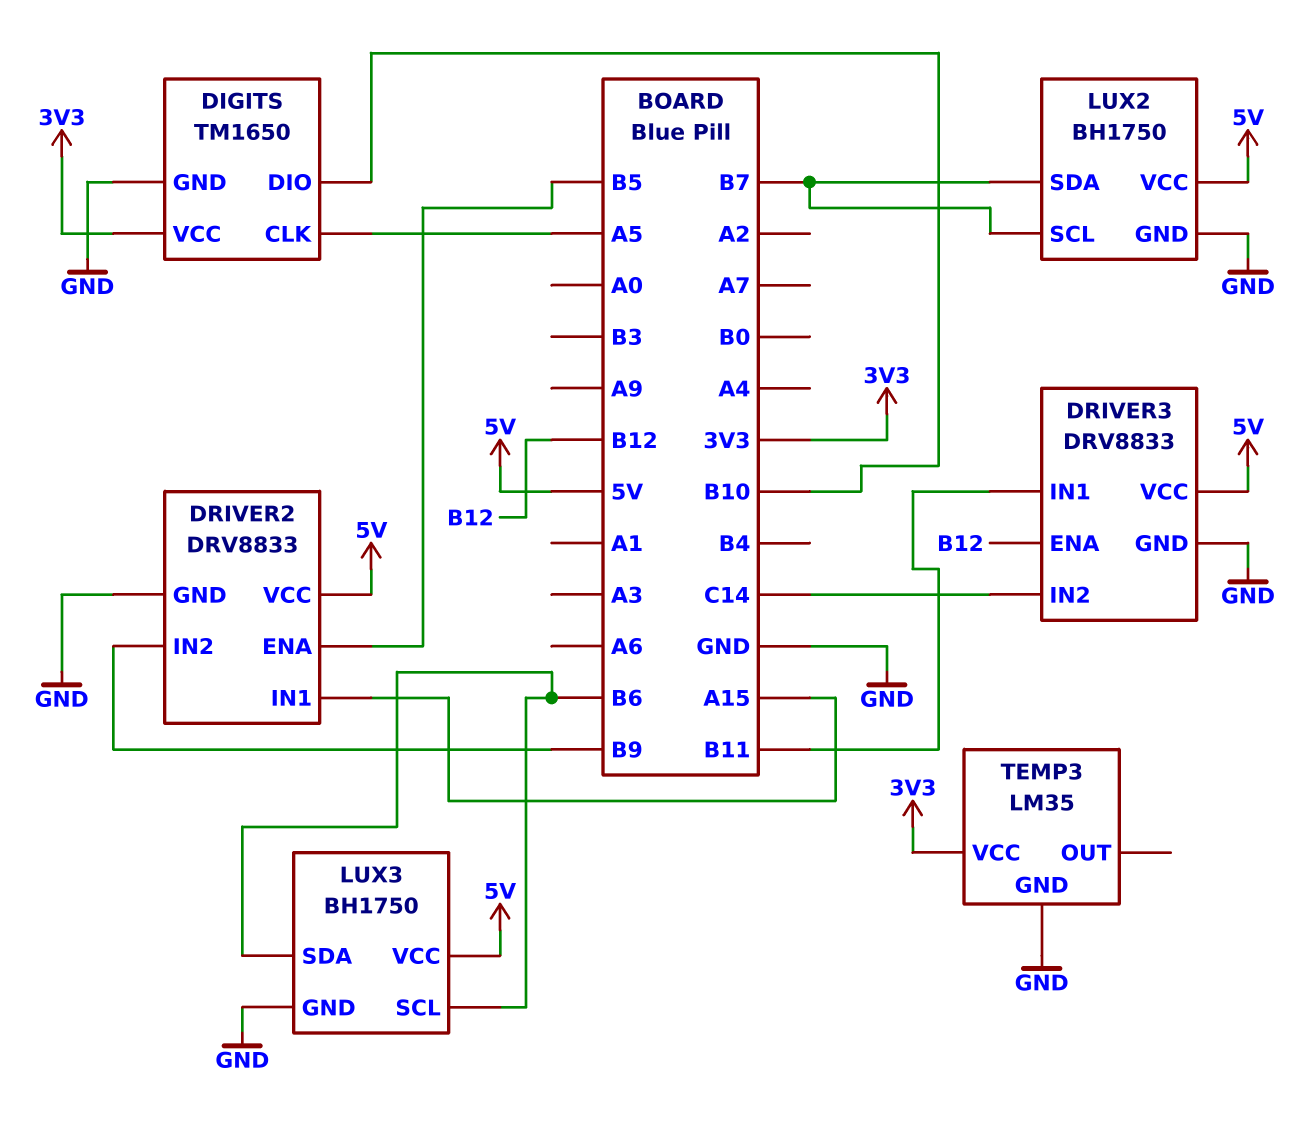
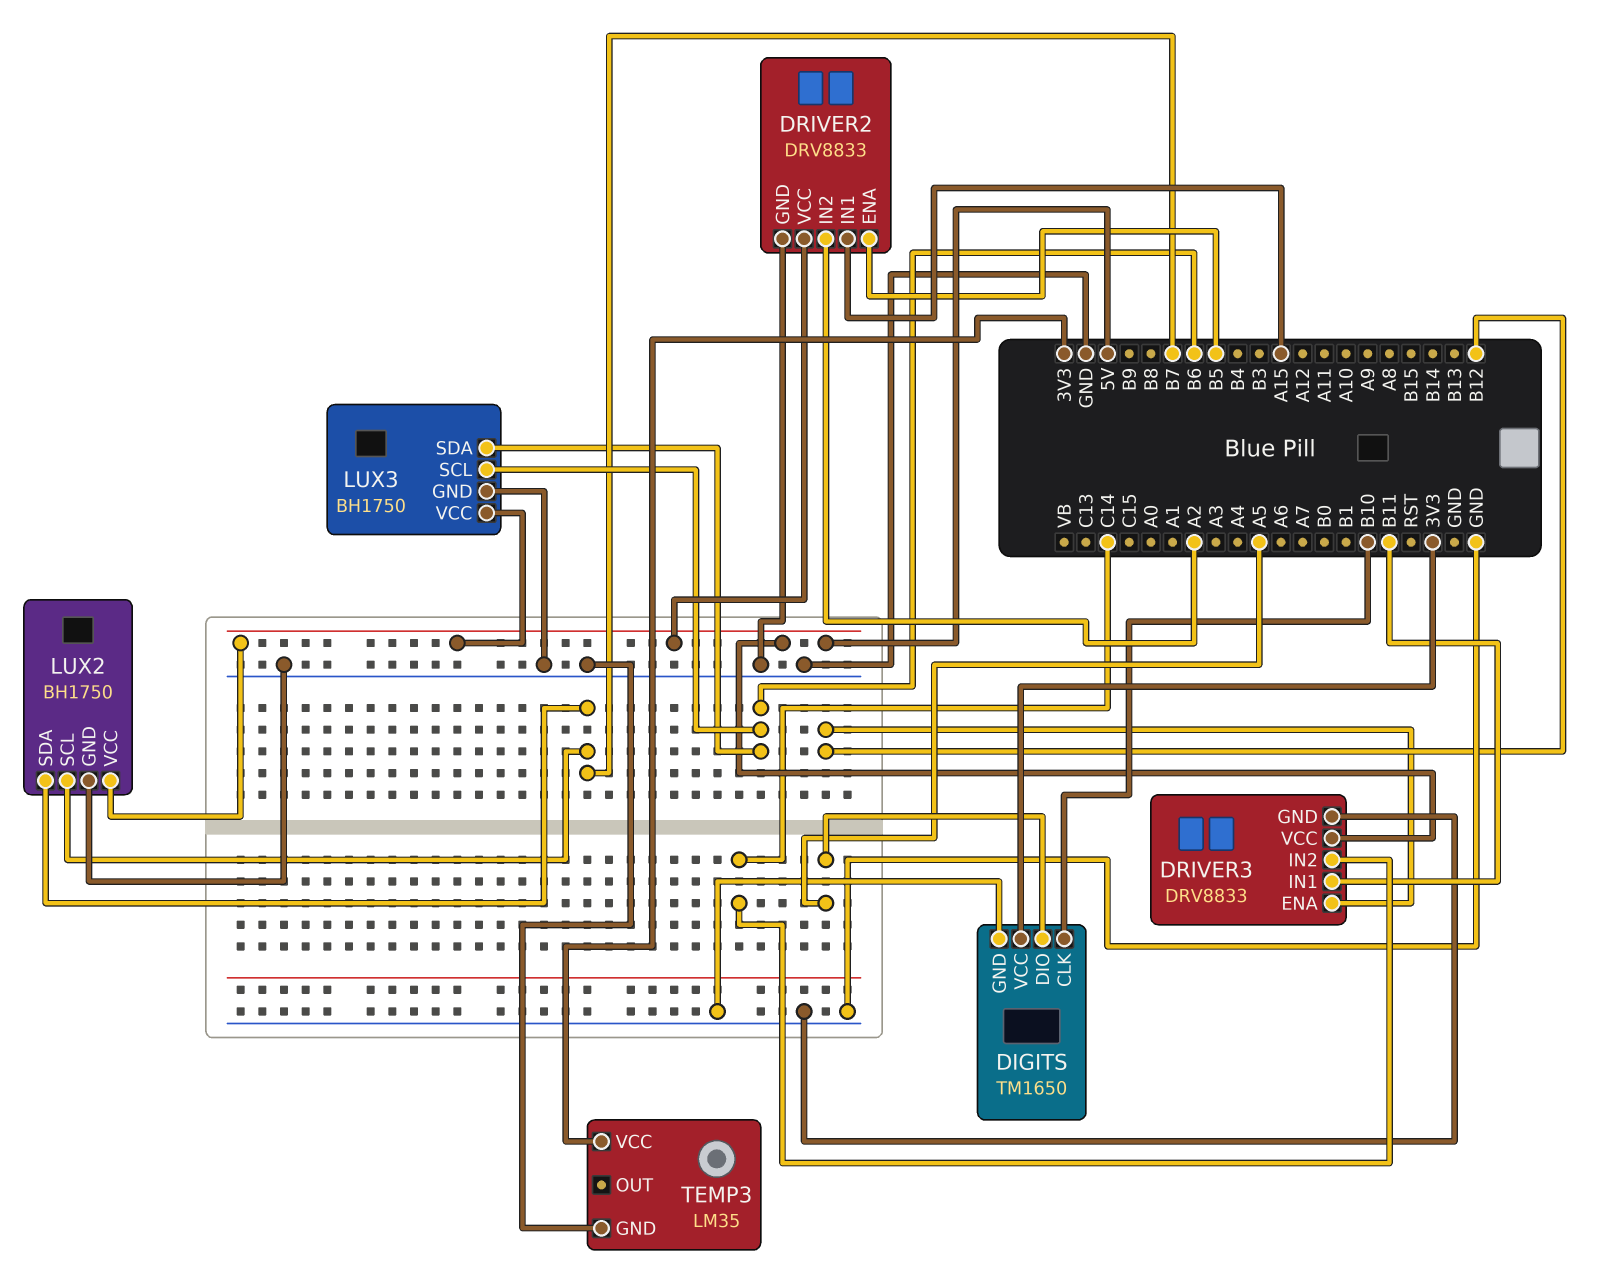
DIGITS pin CLK: A5 -> B10
DIGITS pin DIO: B10 -> A5
DRIVER2 pin IN2: B9 -> A2

